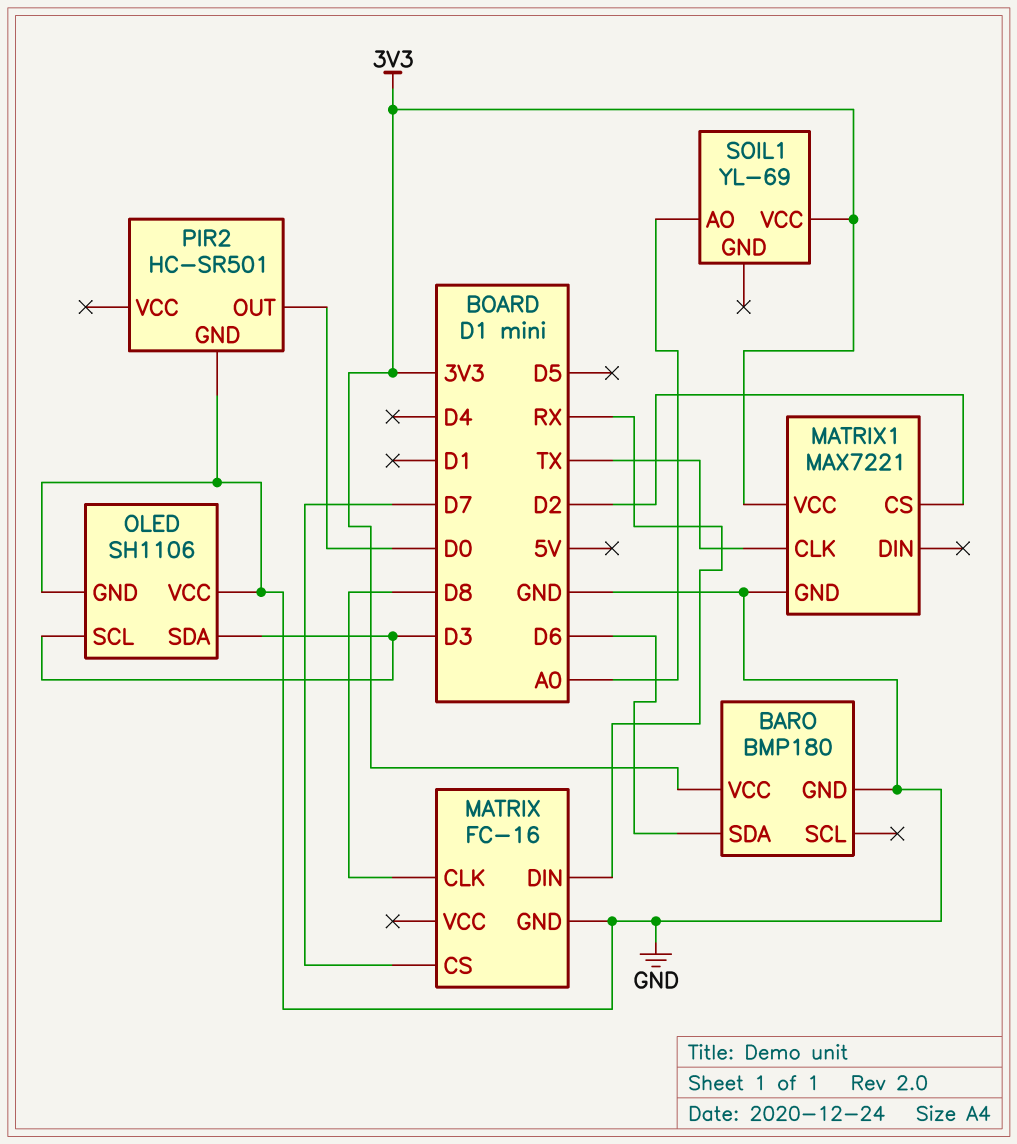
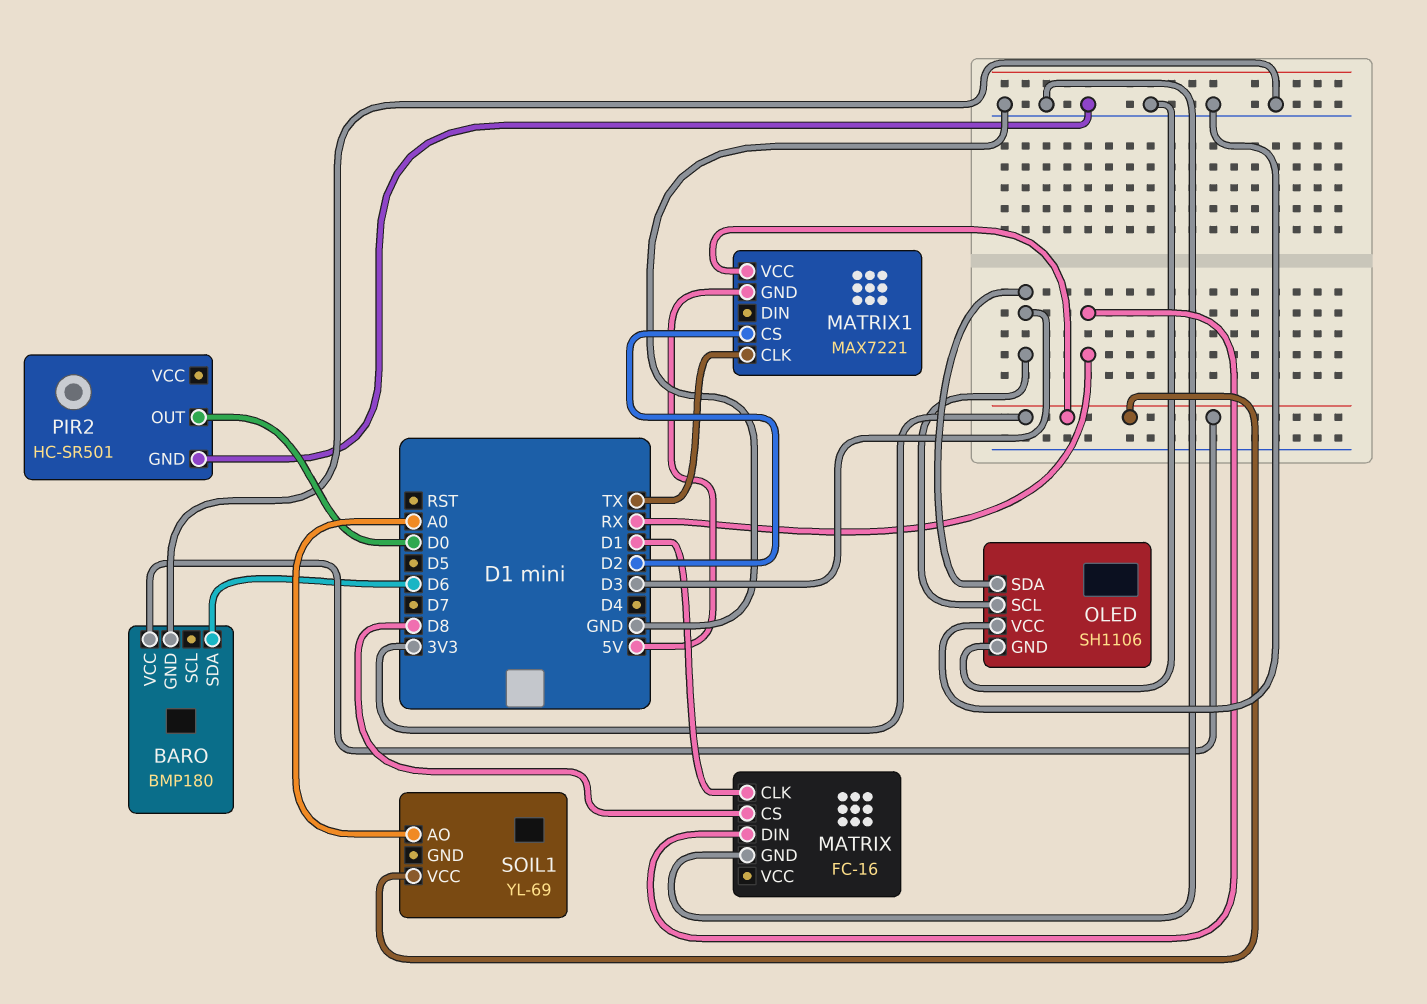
MATRIX pin CLK: D8 -> D1
MATRIX pin CS: D7 -> D8
MATRIX1 pin GND: GND -> 5V

